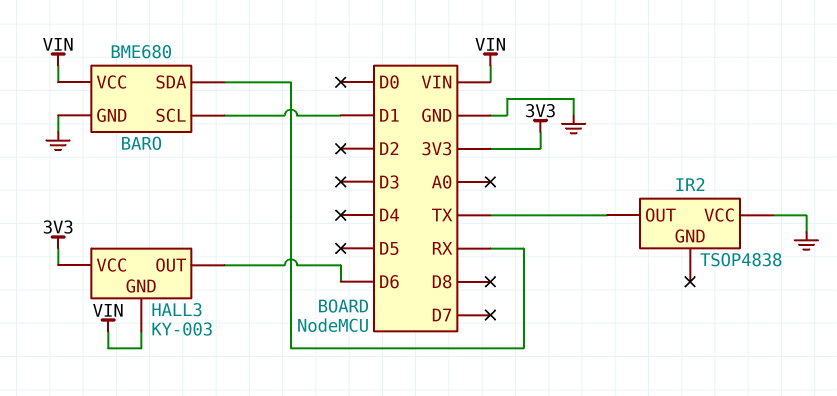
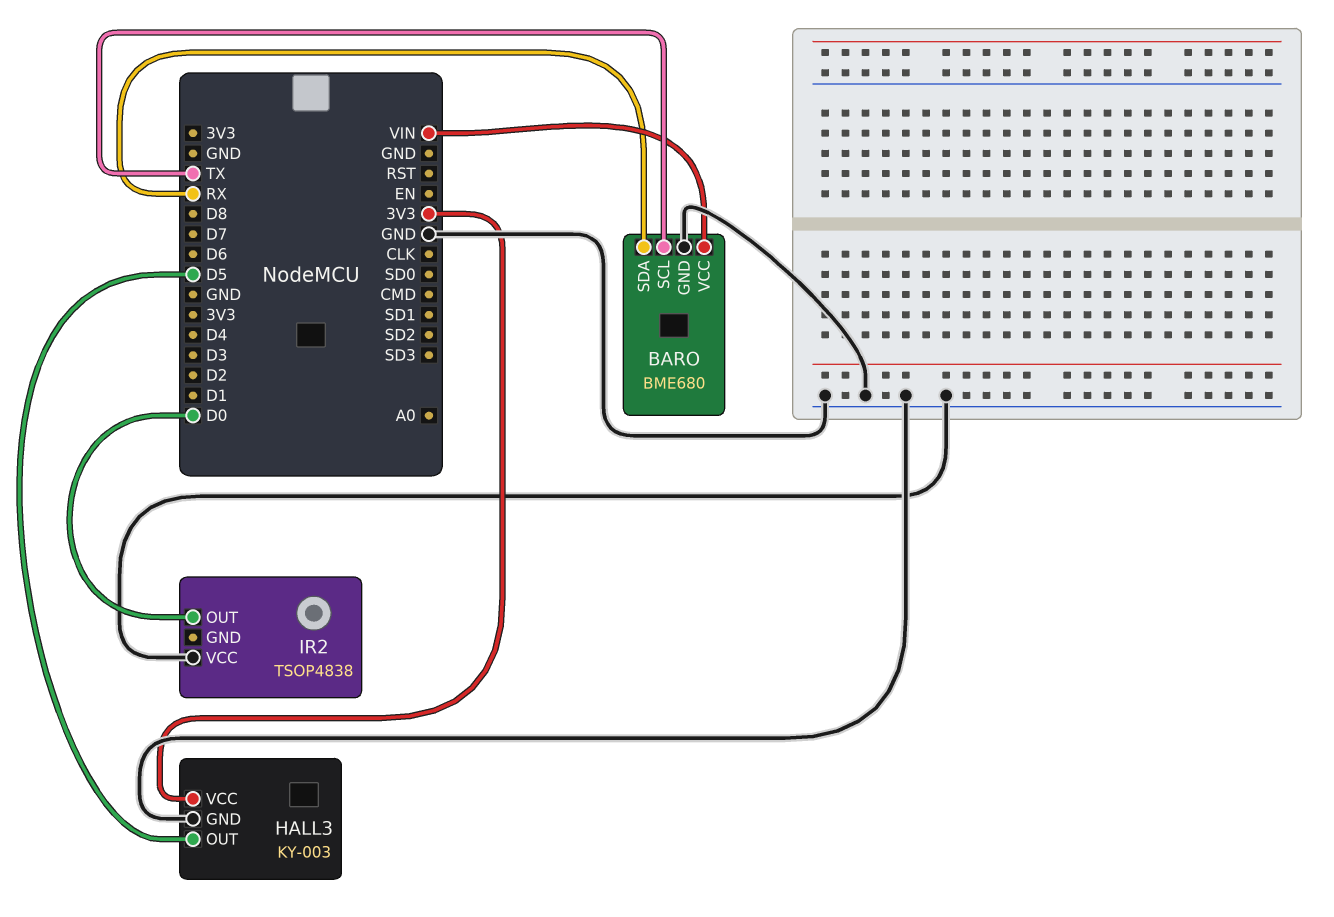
BARO pin SCL: D1 -> TX
HALL3 pin GND: VIN -> GND
HALL3 pin OUT: D6 -> D5
IR2 pin OUT: TX -> D0

